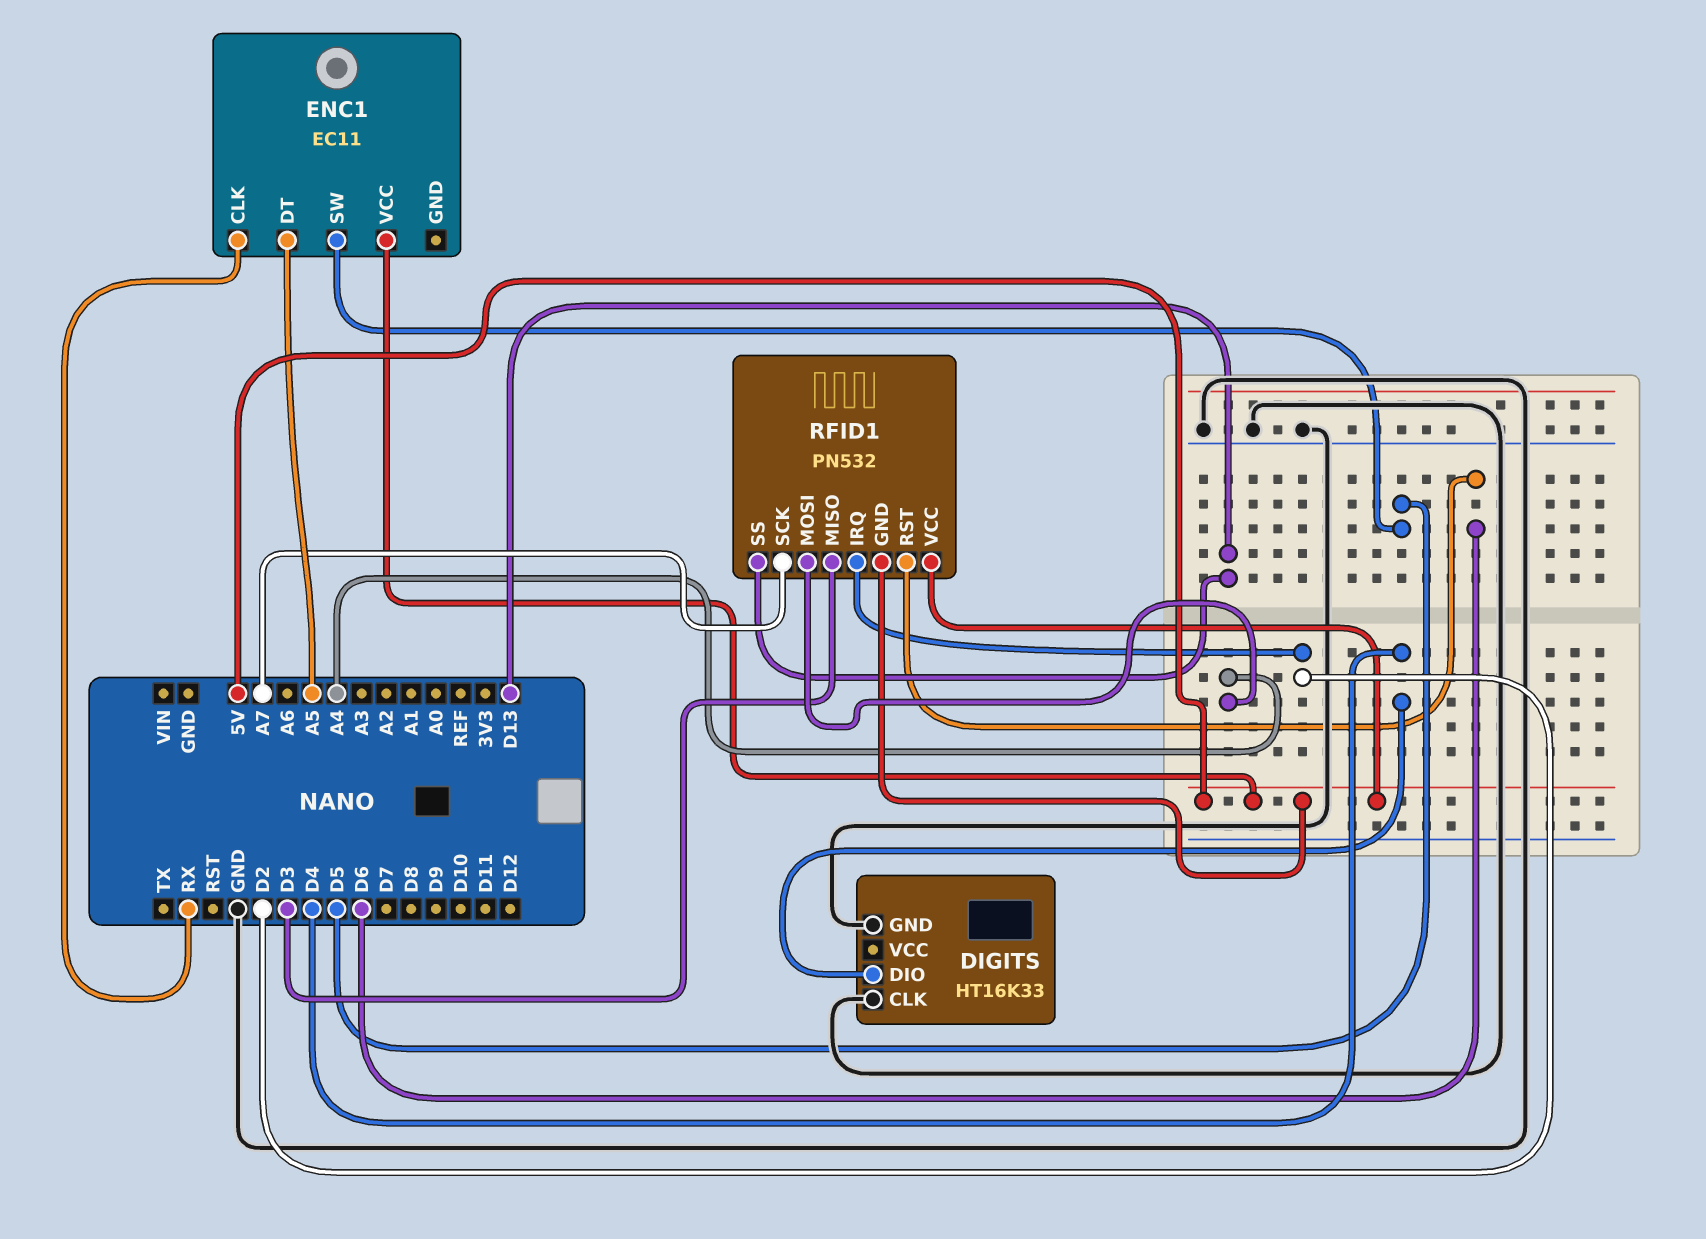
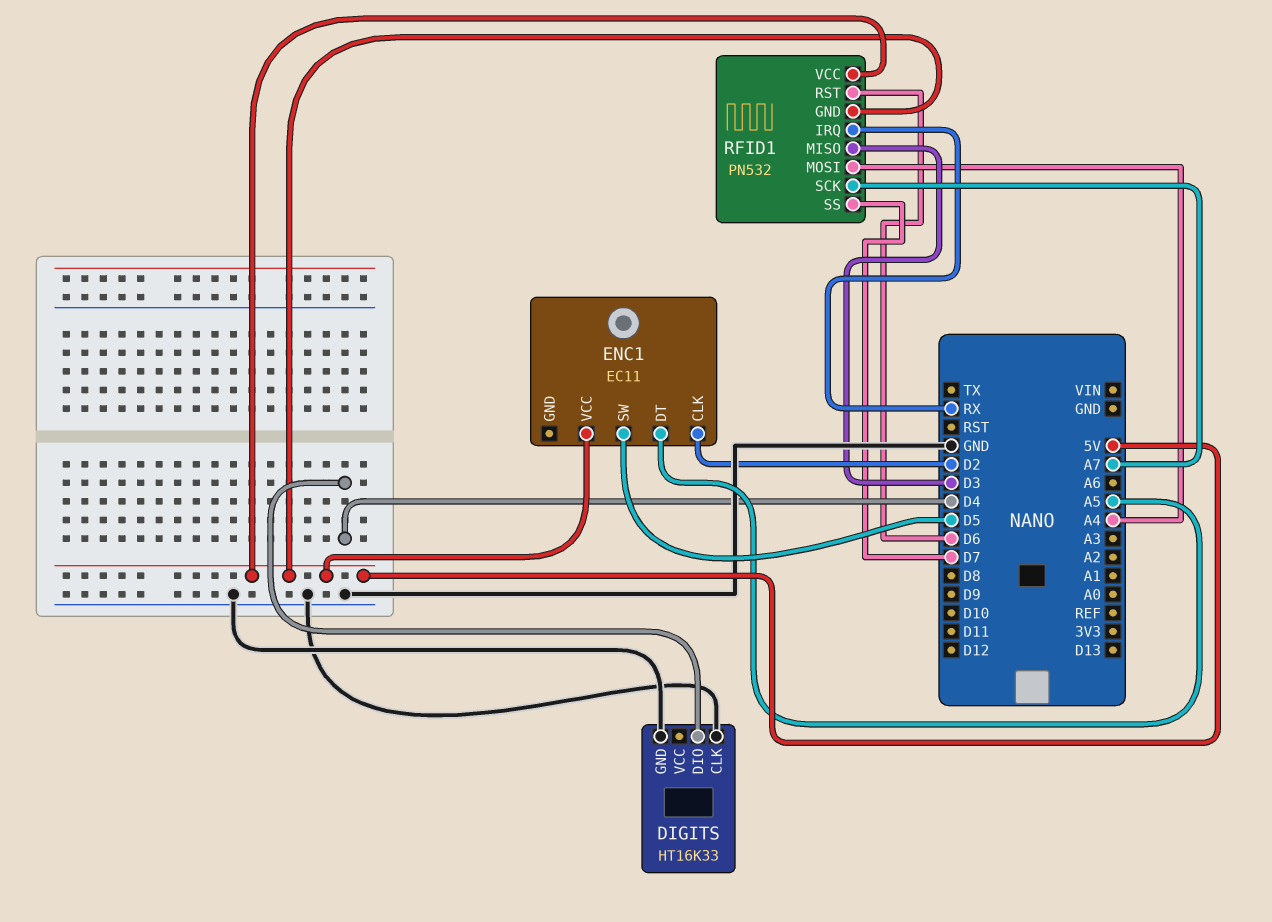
ENC1 pin CLK: RX -> D2
RFID1 pin IRQ: D2 -> RX
RFID1 pin SS: D13 -> D7

